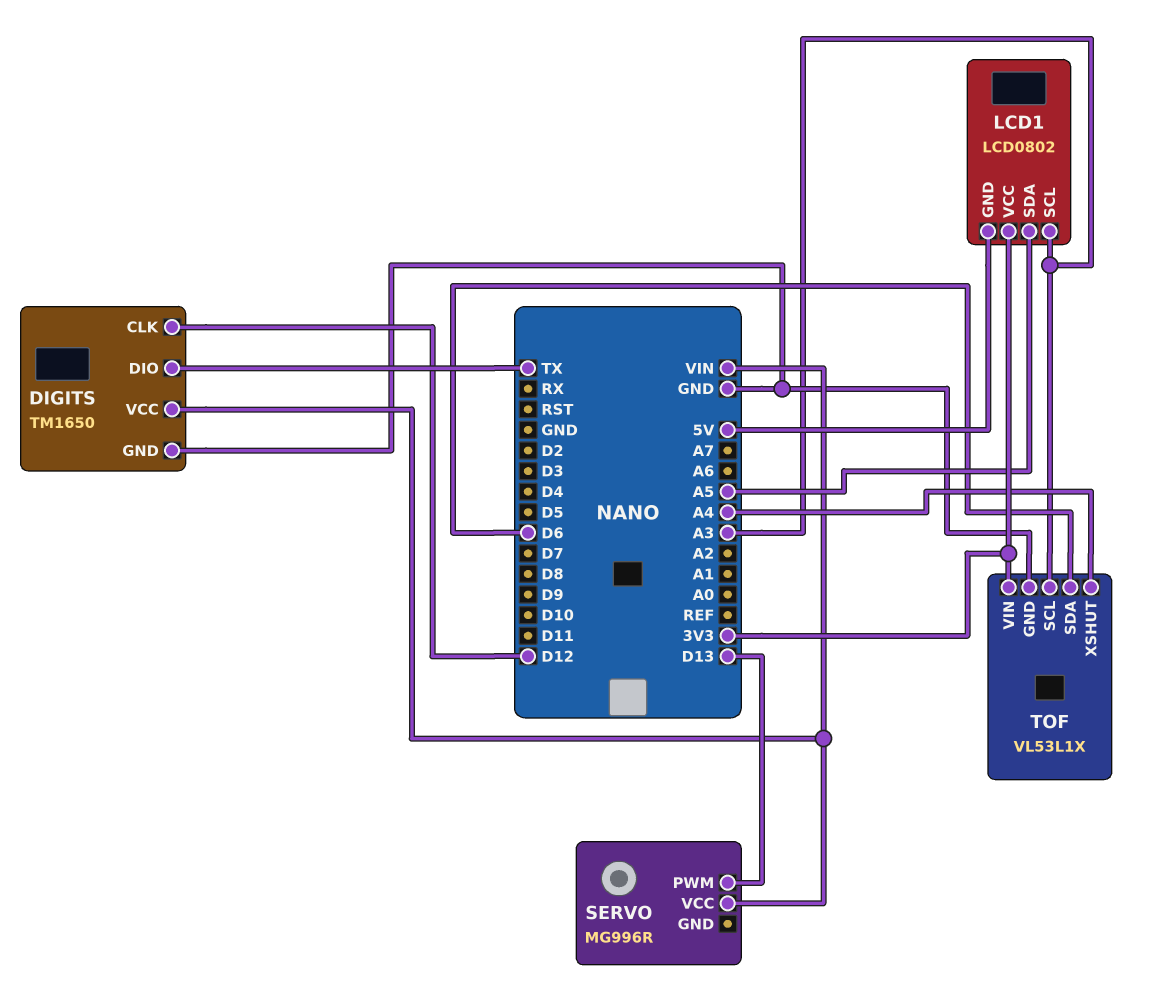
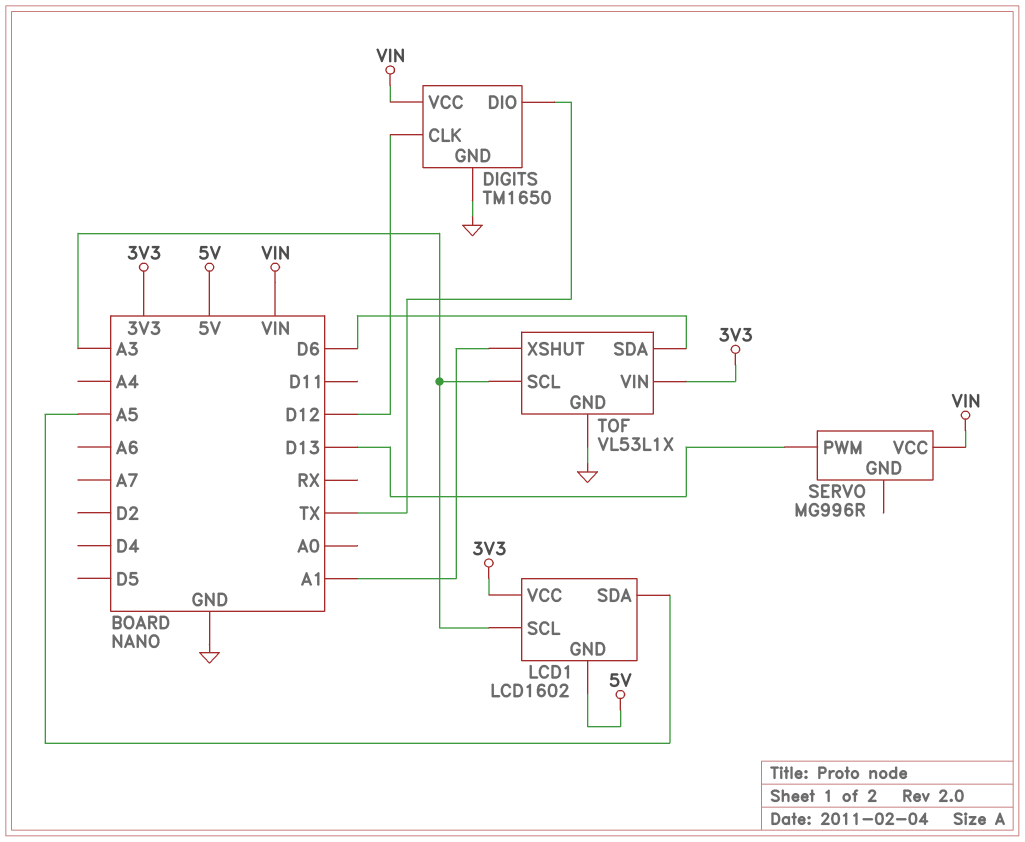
LCD1: LCD0802 -> LCD1602
TOF pin XSHUT: A4 -> A1

